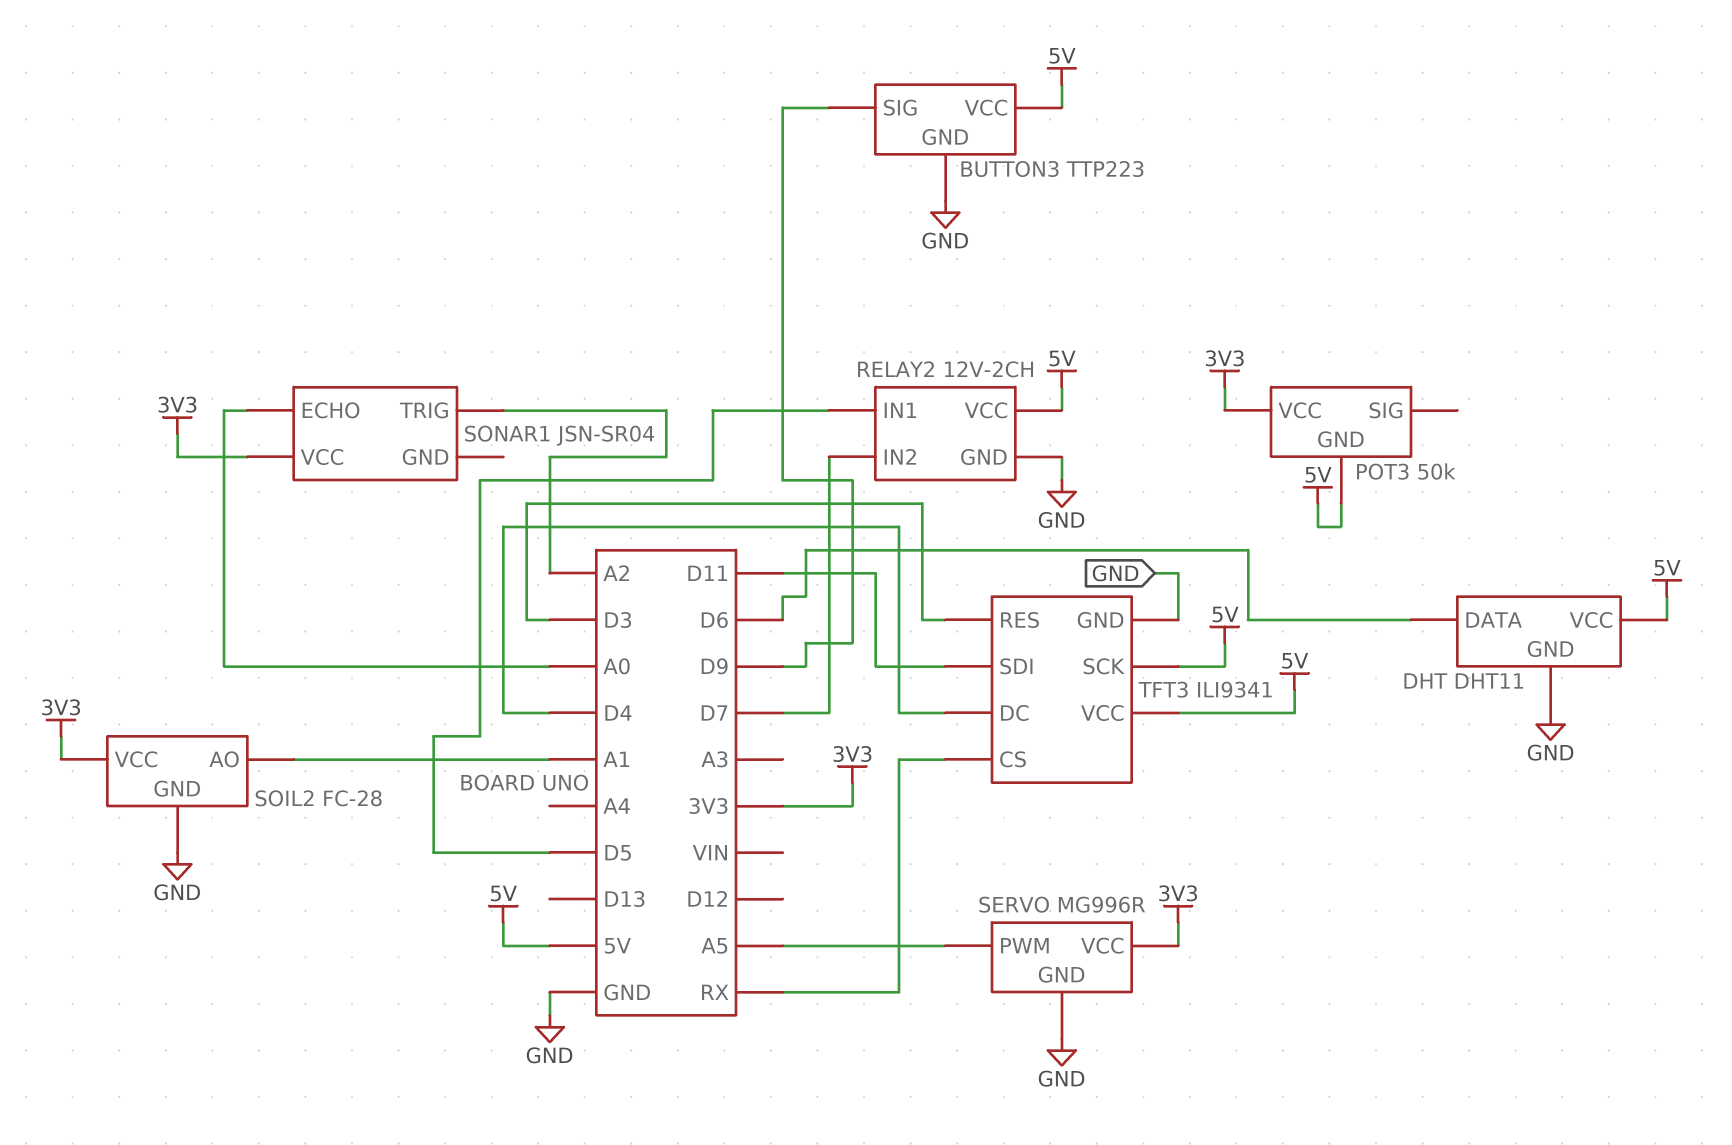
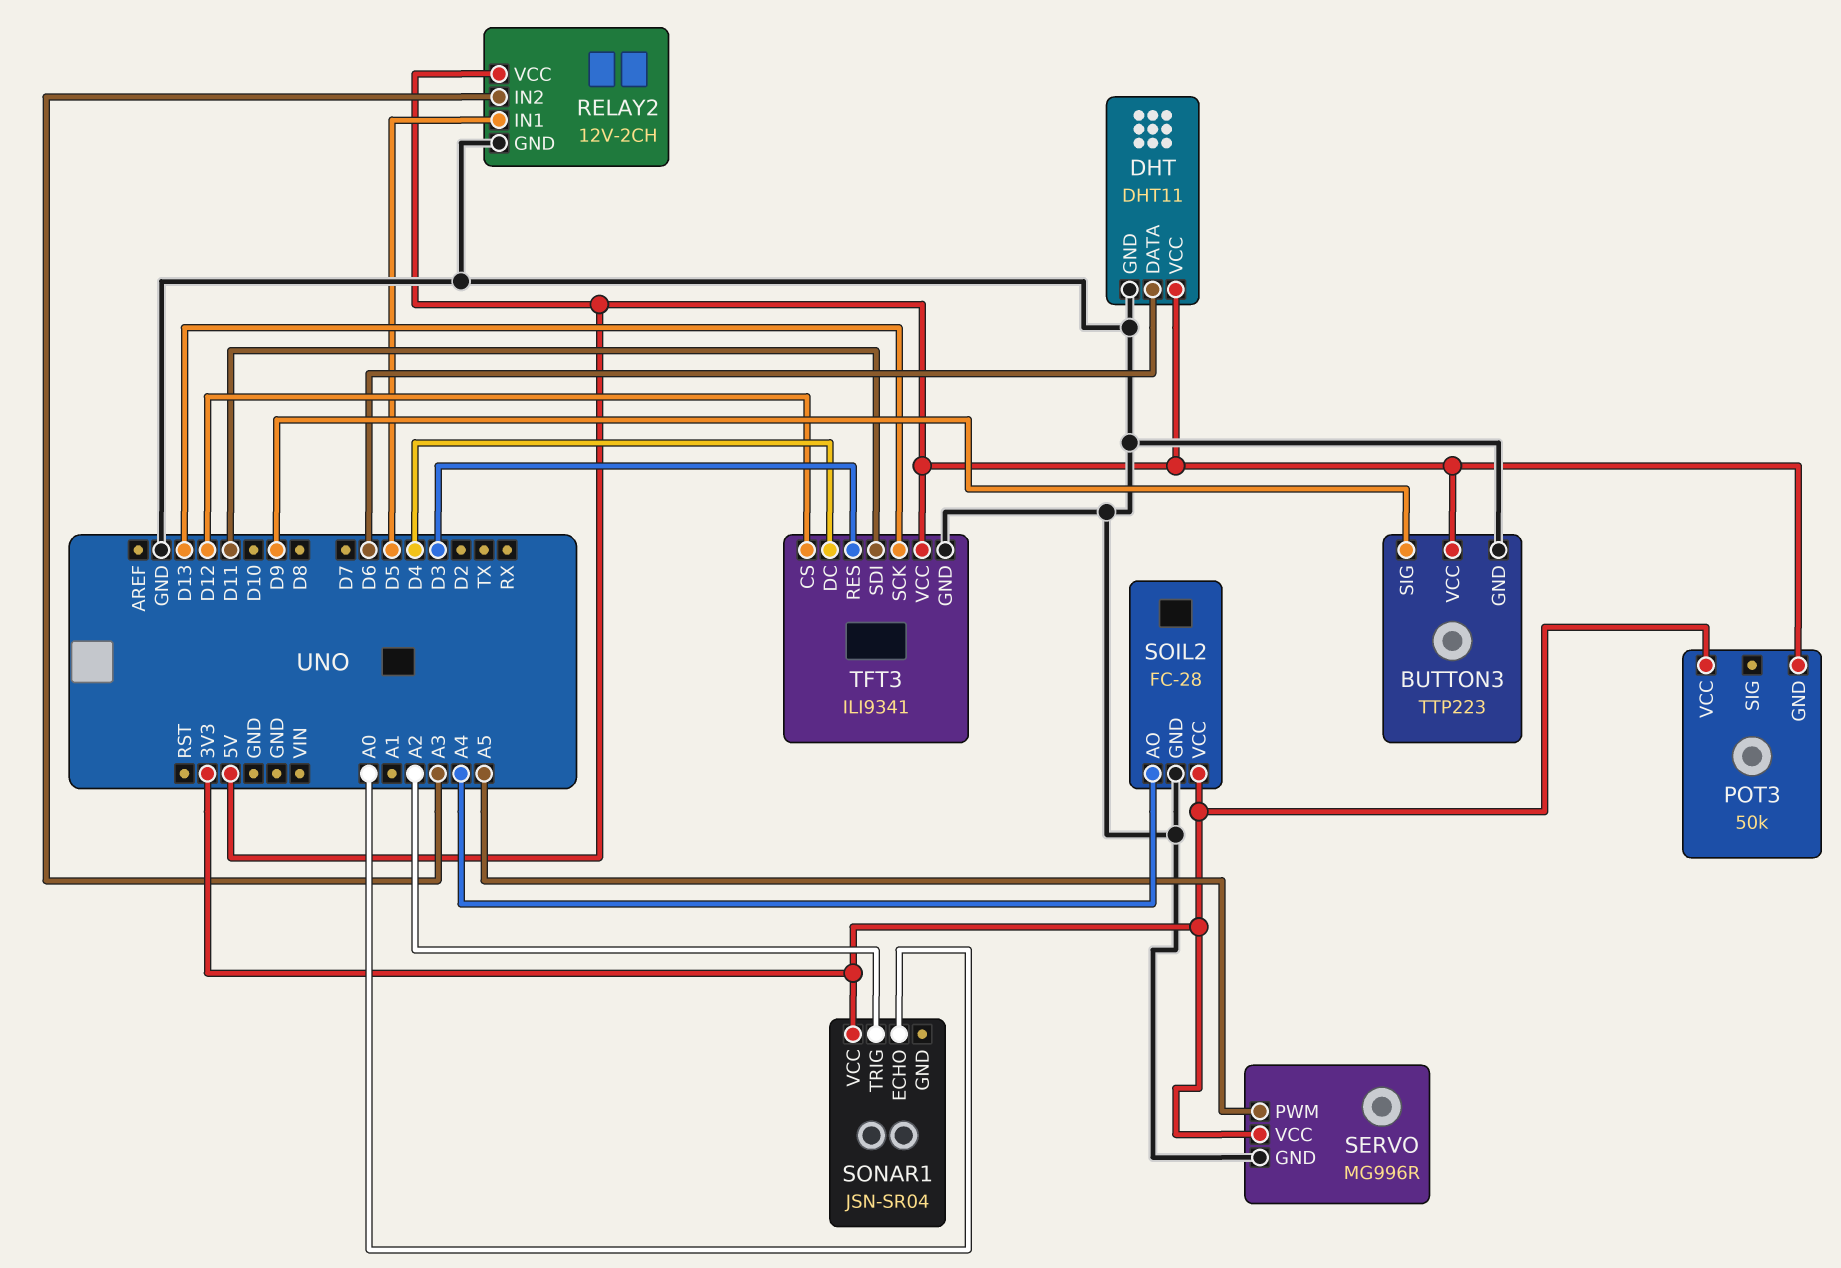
RELAY2 pin IN2: D7 -> A3
SOIL2 pin AO: A1 -> A4
TFT3 pin CS: RX -> D12
TFT3 pin SCK: 5V -> D13

